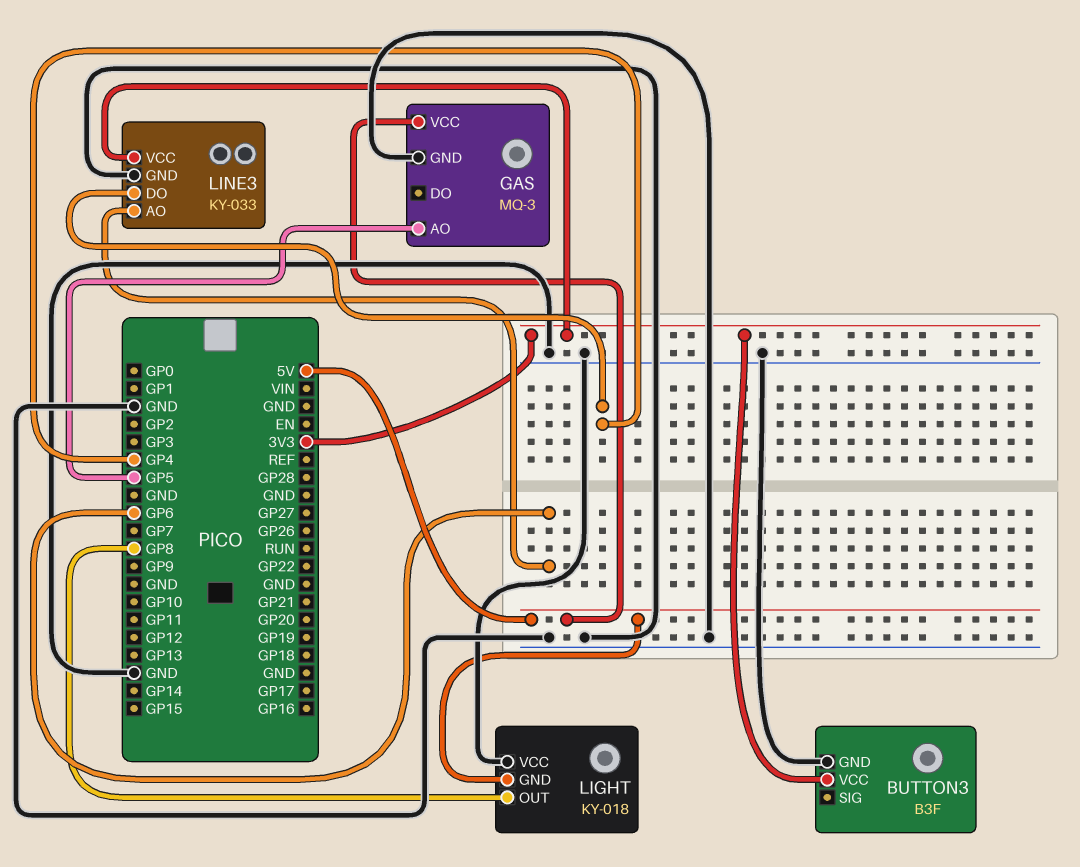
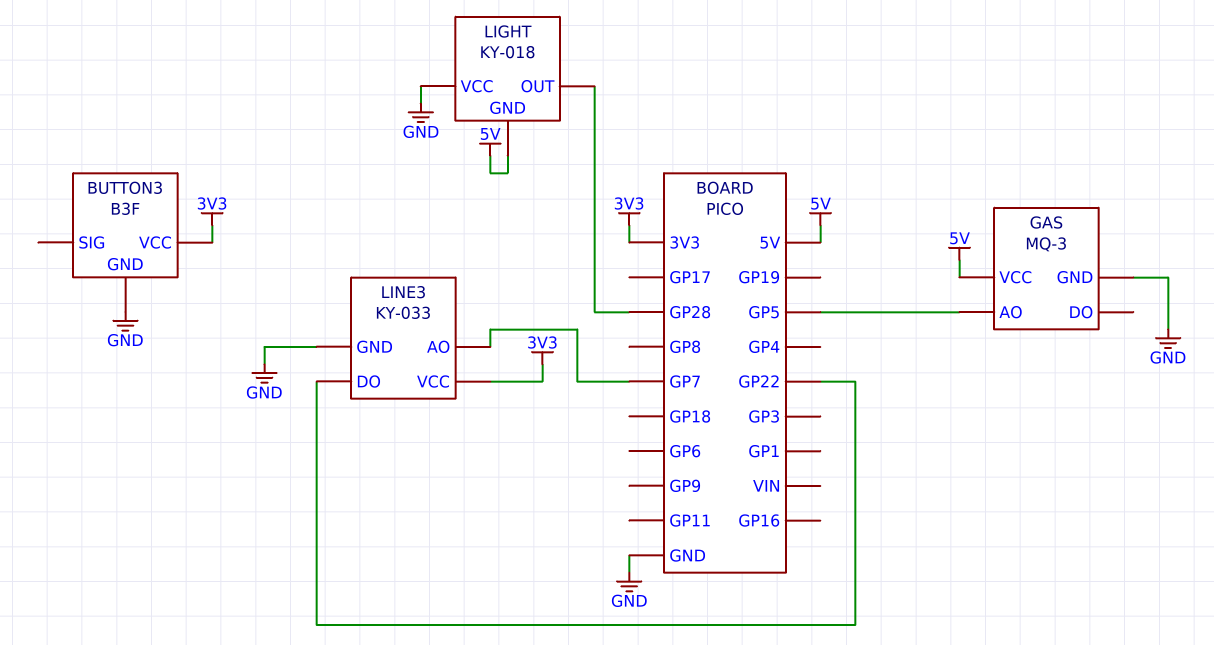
LIGHT pin OUT: GP8 -> GP28
LINE3 pin AO: GP6 -> GP7
LINE3 pin DO: GP4 -> GP22

